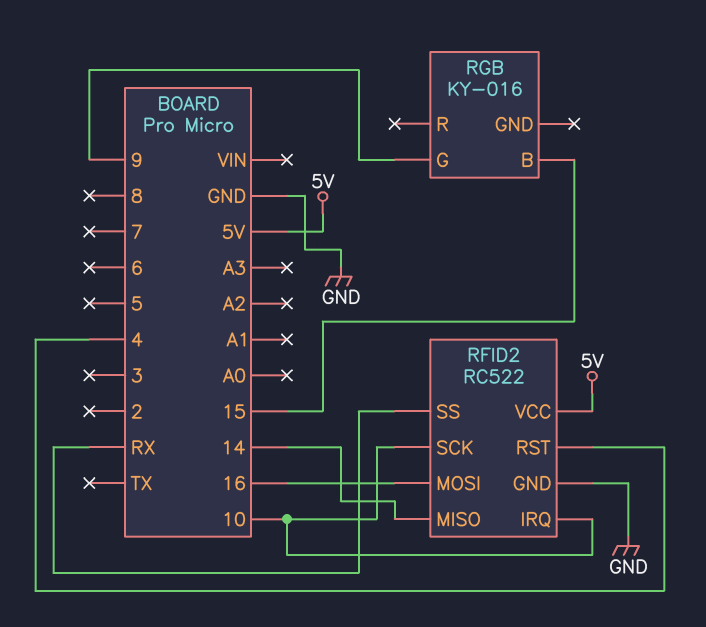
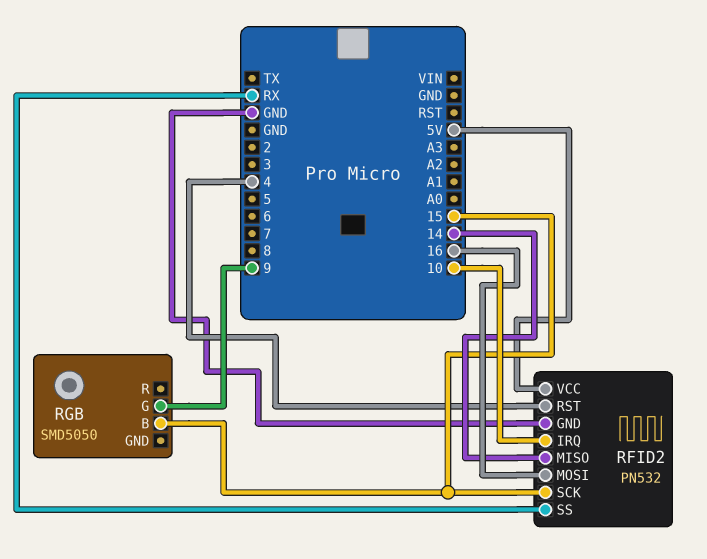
RFID2: RC522 -> PN532
RFID2 pin SCK: 10 -> 15
RGB: KY-016 -> SMD5050

